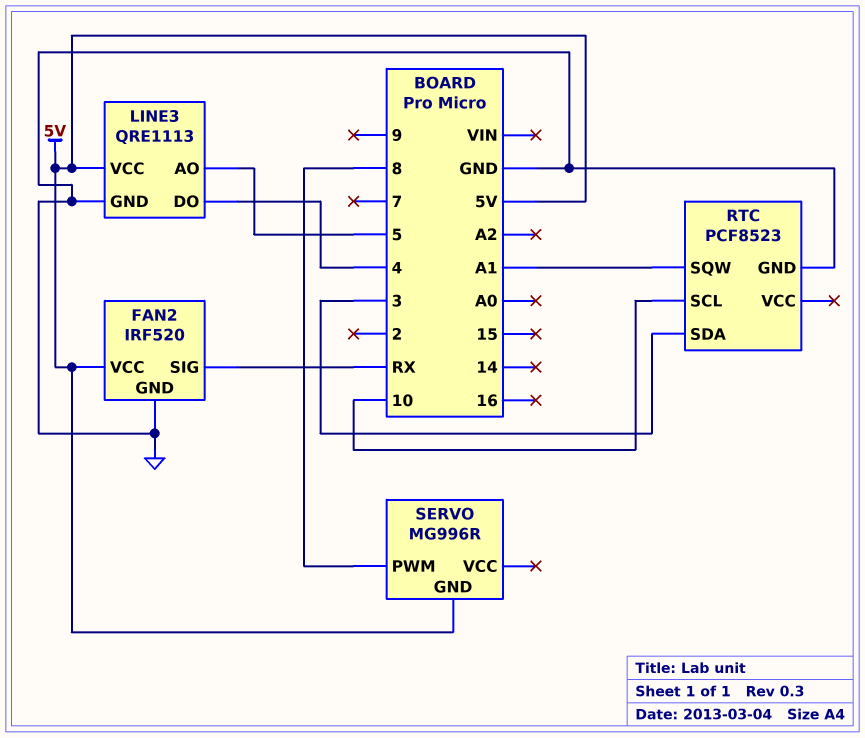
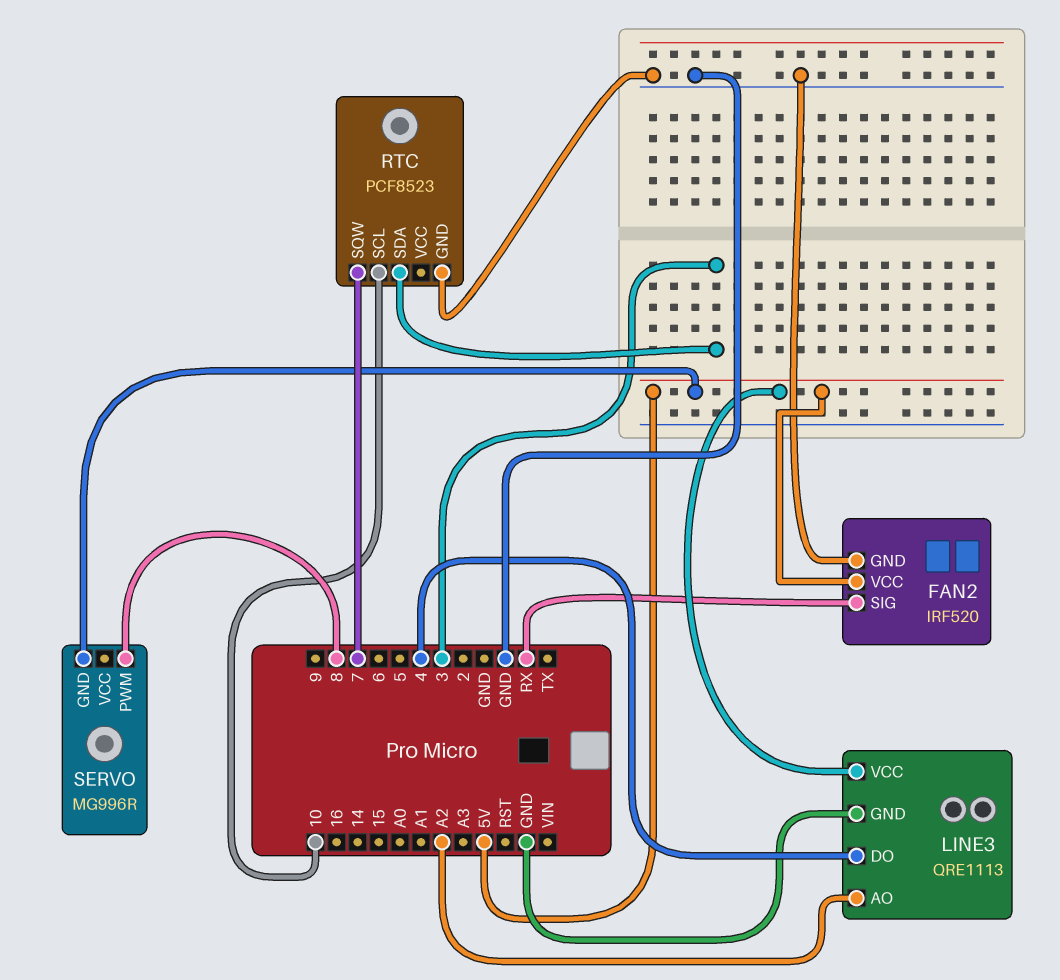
LINE3 pin AO: 5 -> A2
RTC pin SQW: A1 -> 7

